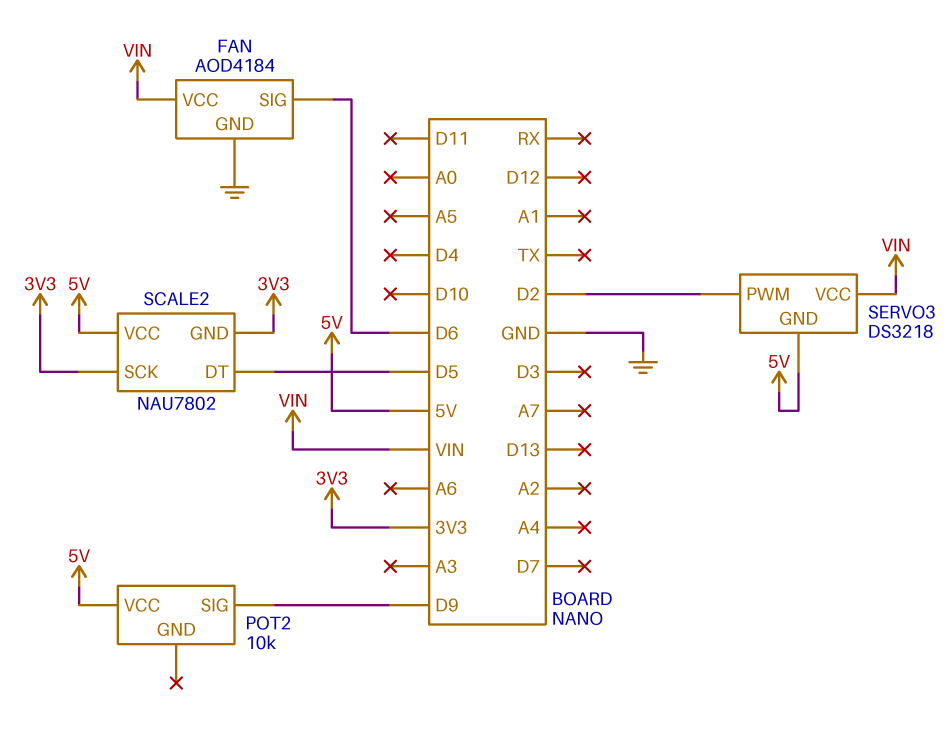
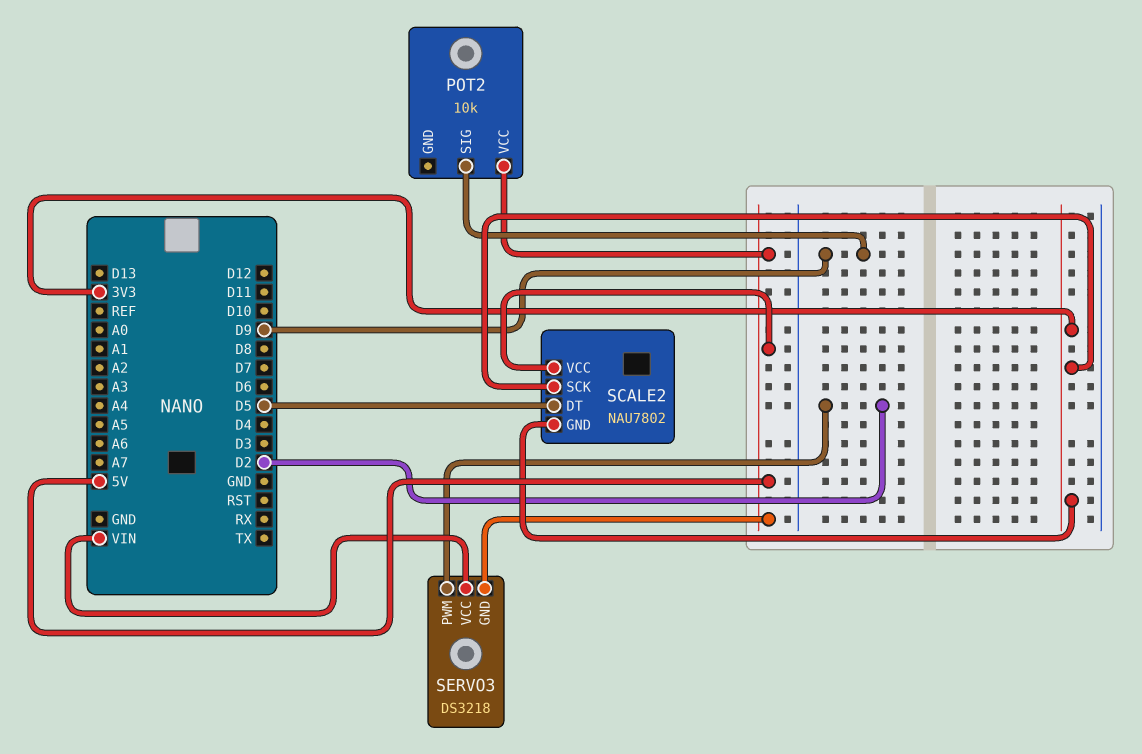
FAN: AOD4184 -> none
FAN pin GND: GND -> none
FAN pin SIG: D6 -> none
FAN pin VCC: VIN -> none

